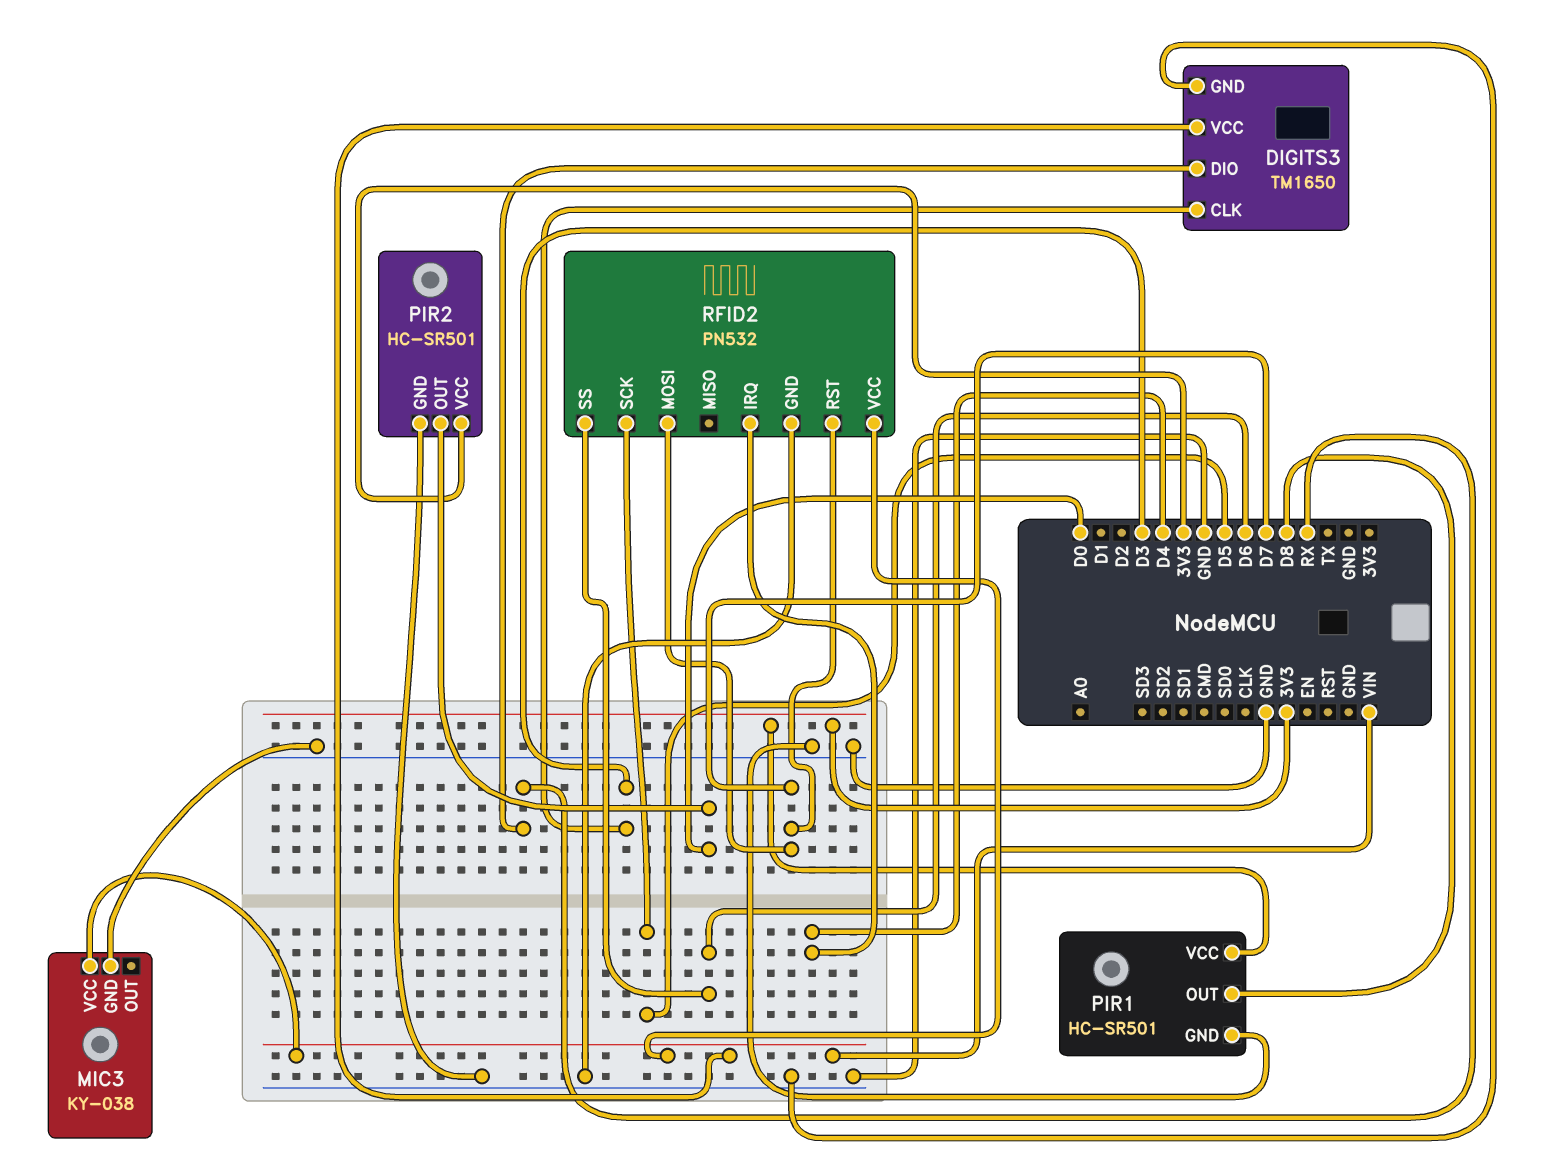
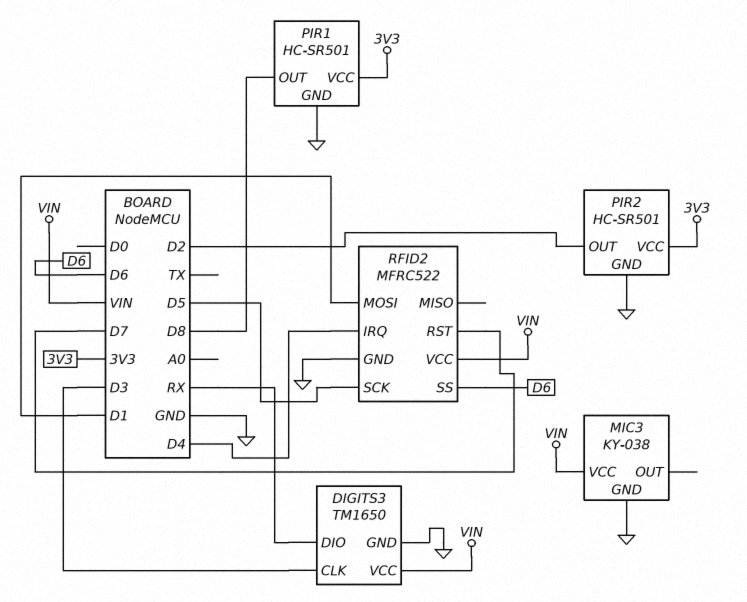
PIR2 pin OUT: D0 -> D2
RFID2: PN532 -> MFRC522
RFID2 pin MOSI: D7 -> D1

